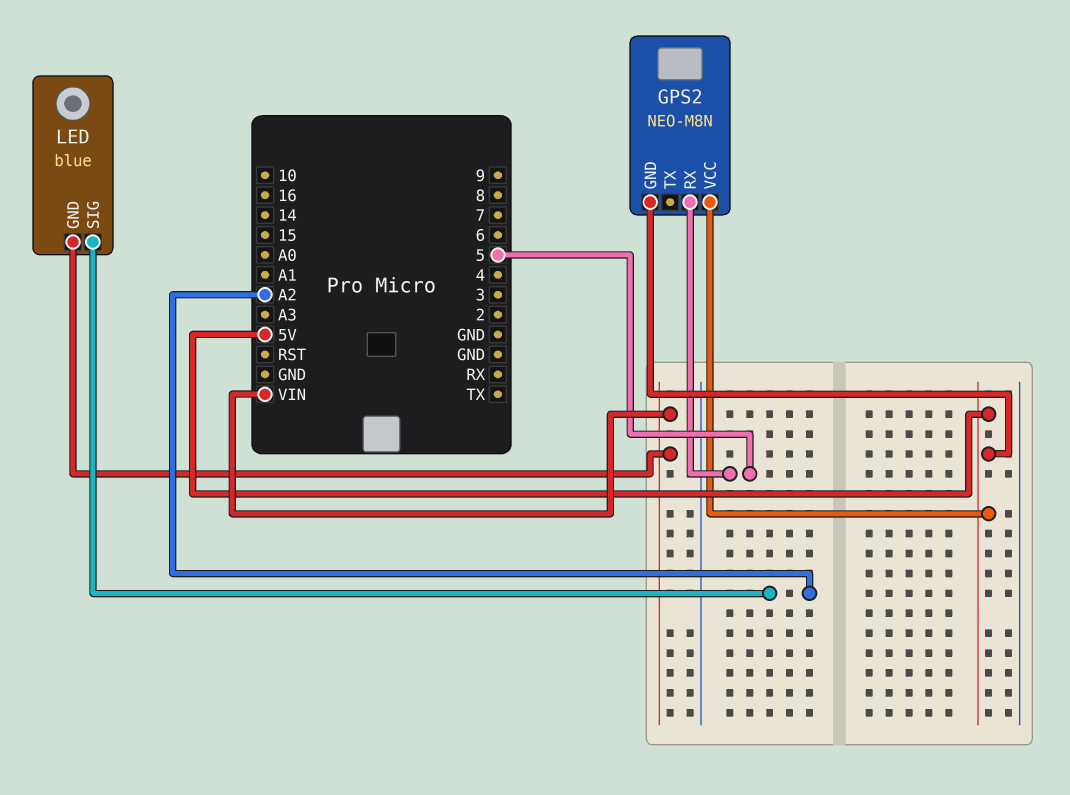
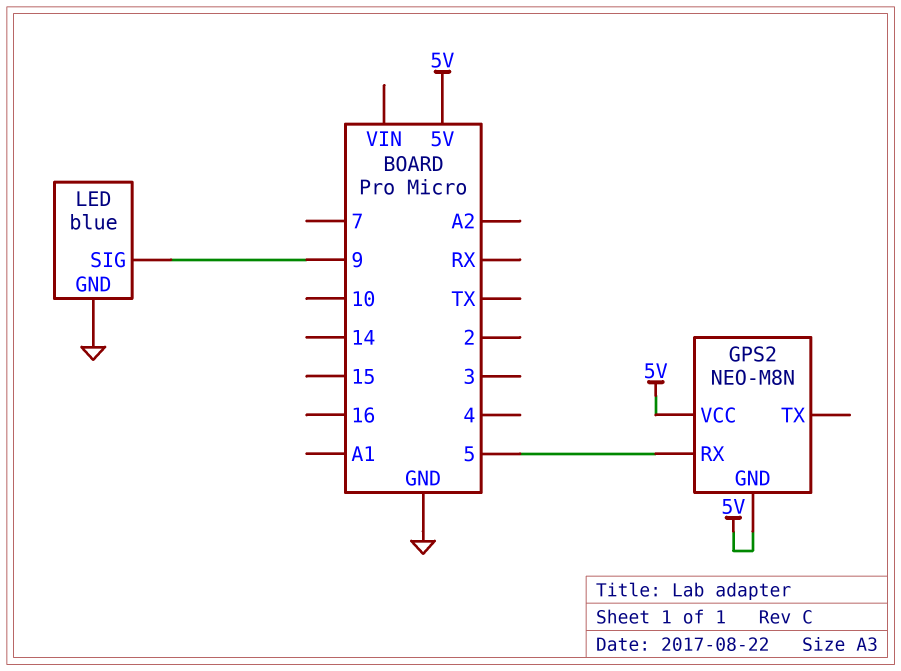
LED pin GND: VIN -> GND
LED pin SIG: A2 -> 9

